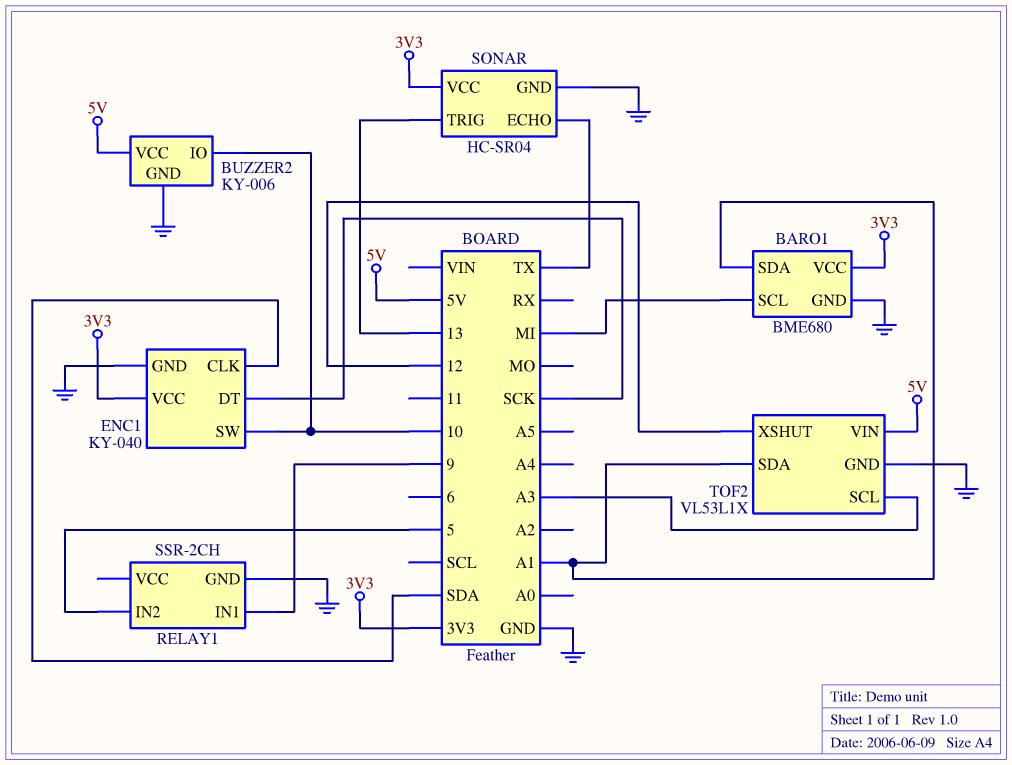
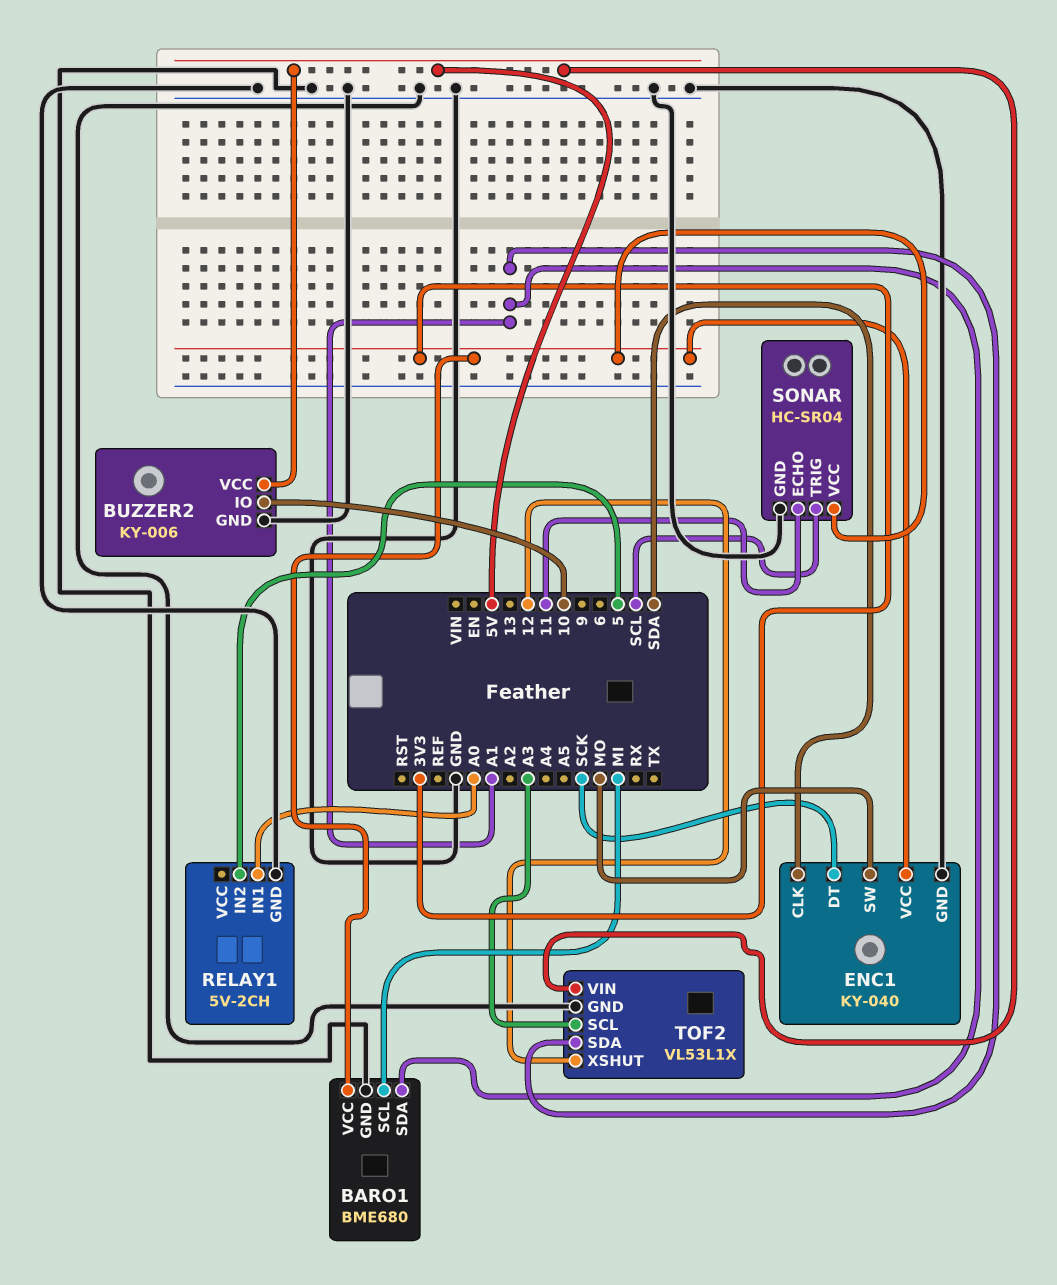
ENC1 pin SW: 10 -> MO
RELAY1: SSR-2CH -> 5V-2CH
RELAY1 pin IN1: 9 -> A0
SONAR pin ECHO: TX -> 11
SONAR pin TRIG: 13 -> SCL

